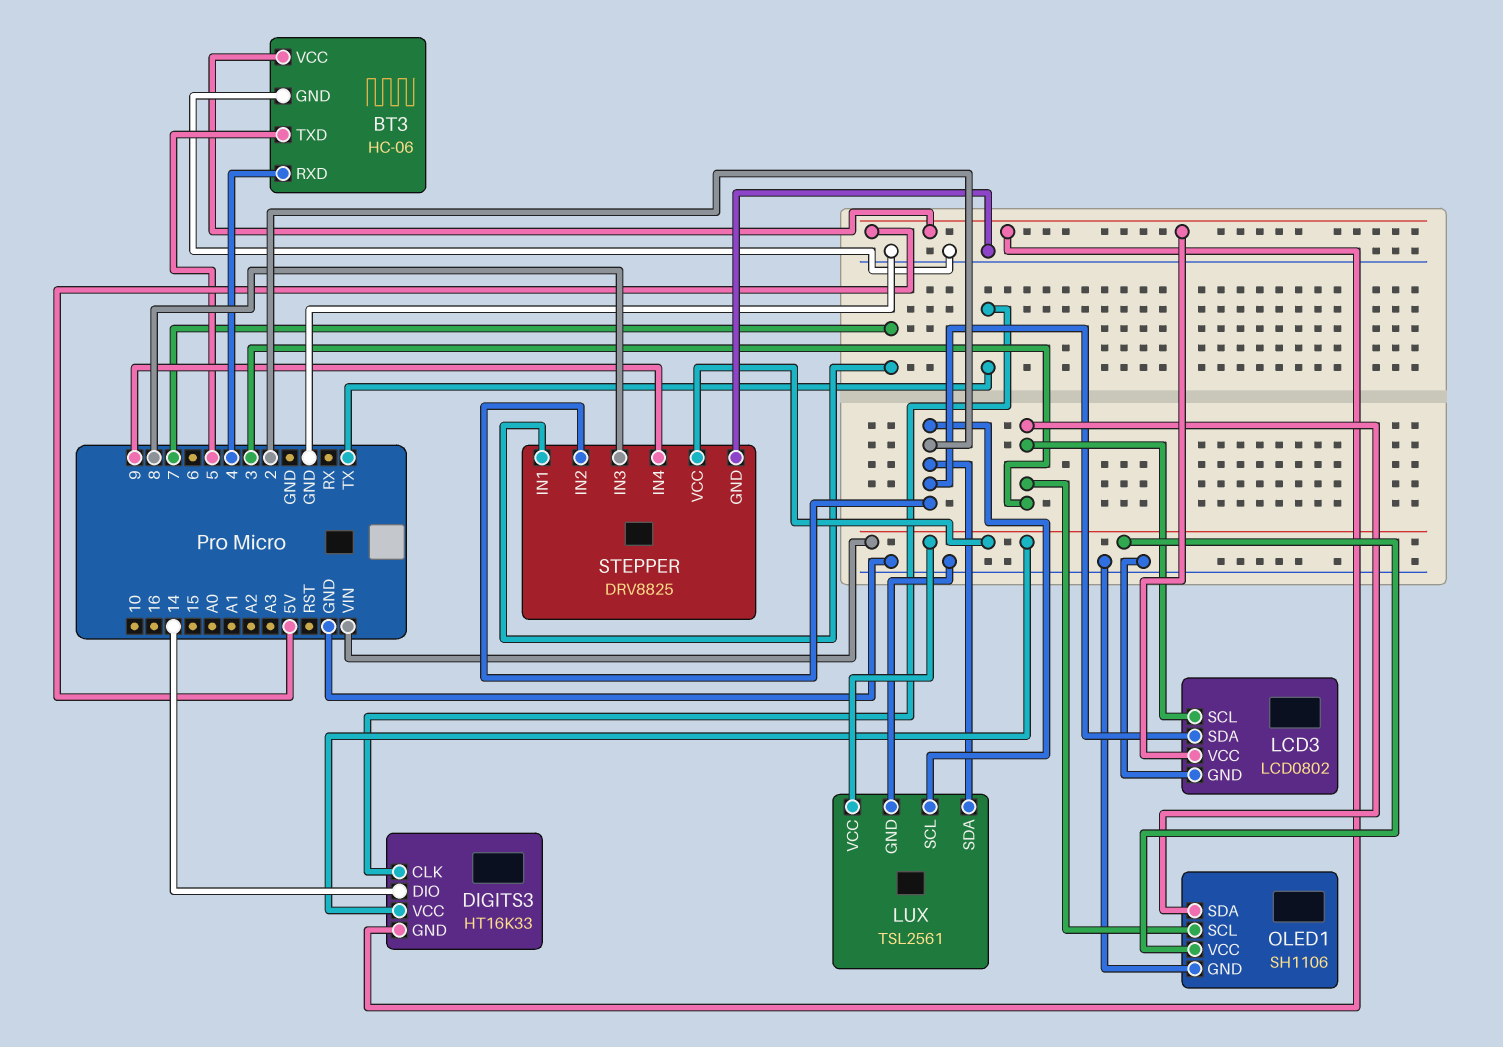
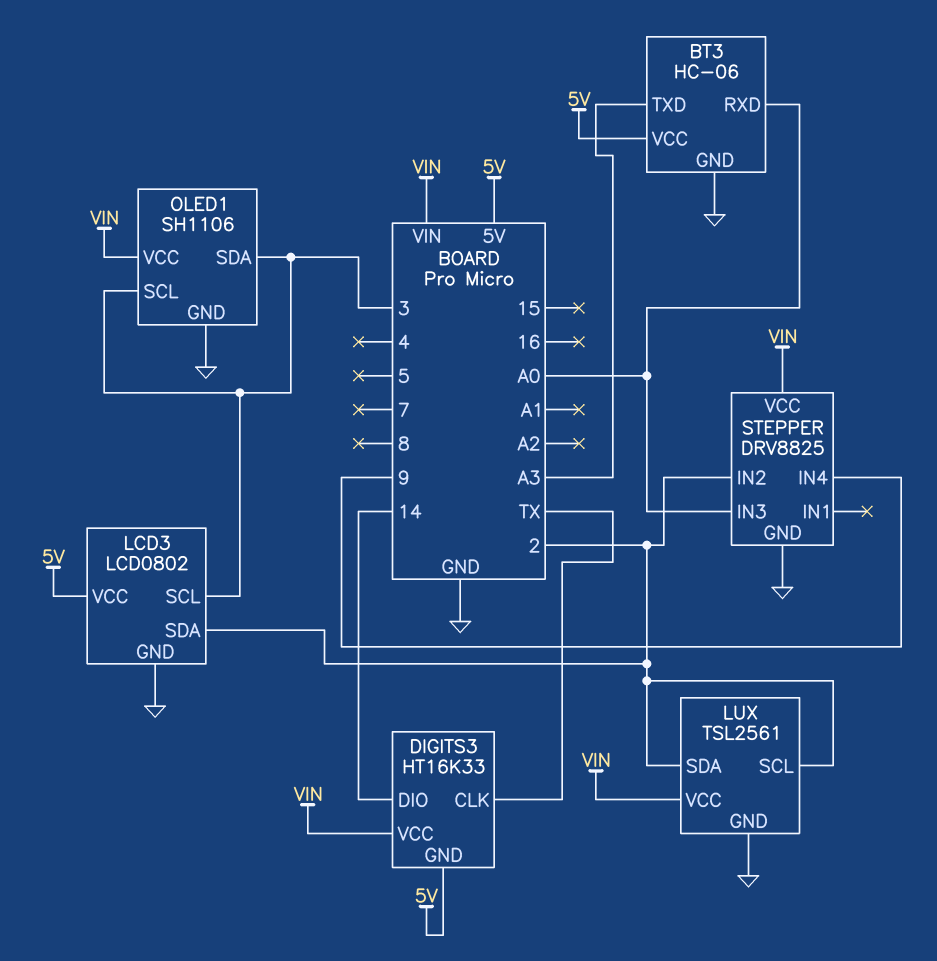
BT3 pin RXD: 4 -> A0
BT3 pin TXD: 5 -> A3
STEPPER pin IN1: 7 -> none
STEPPER pin IN3: 8 -> A0

